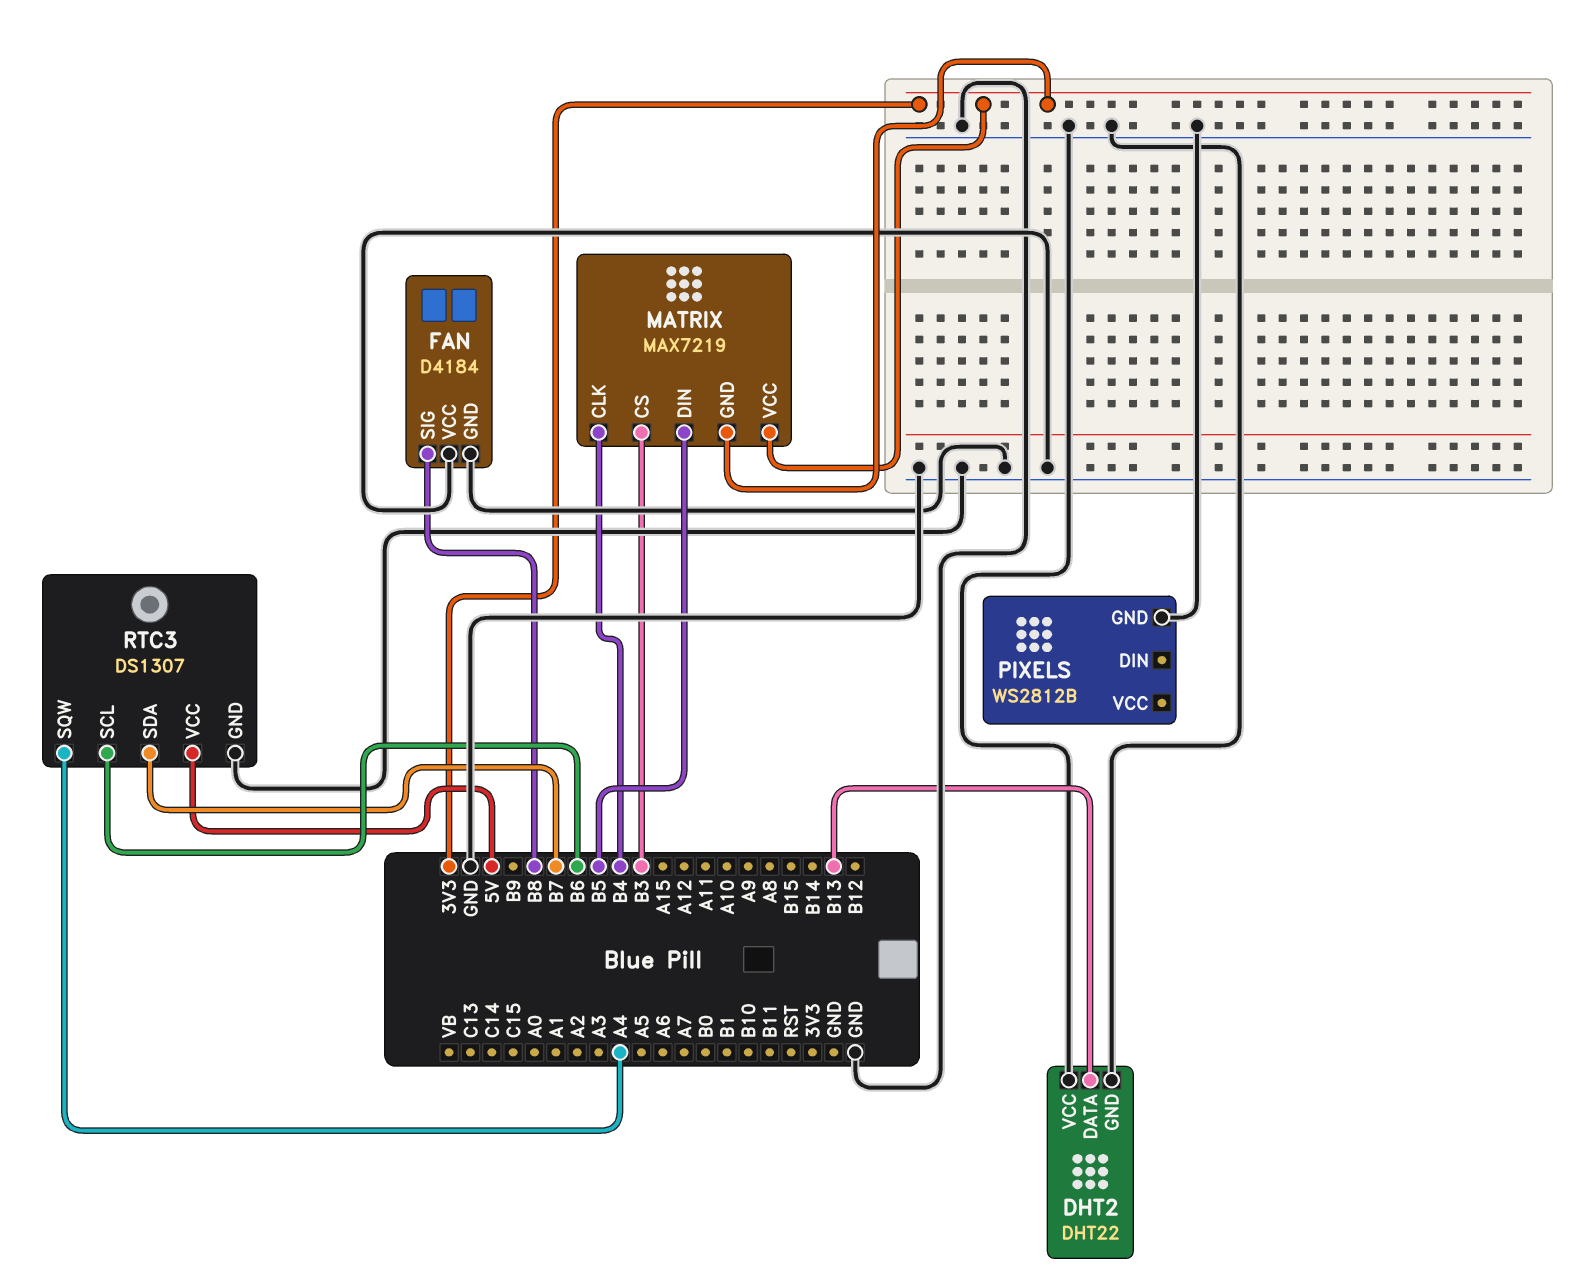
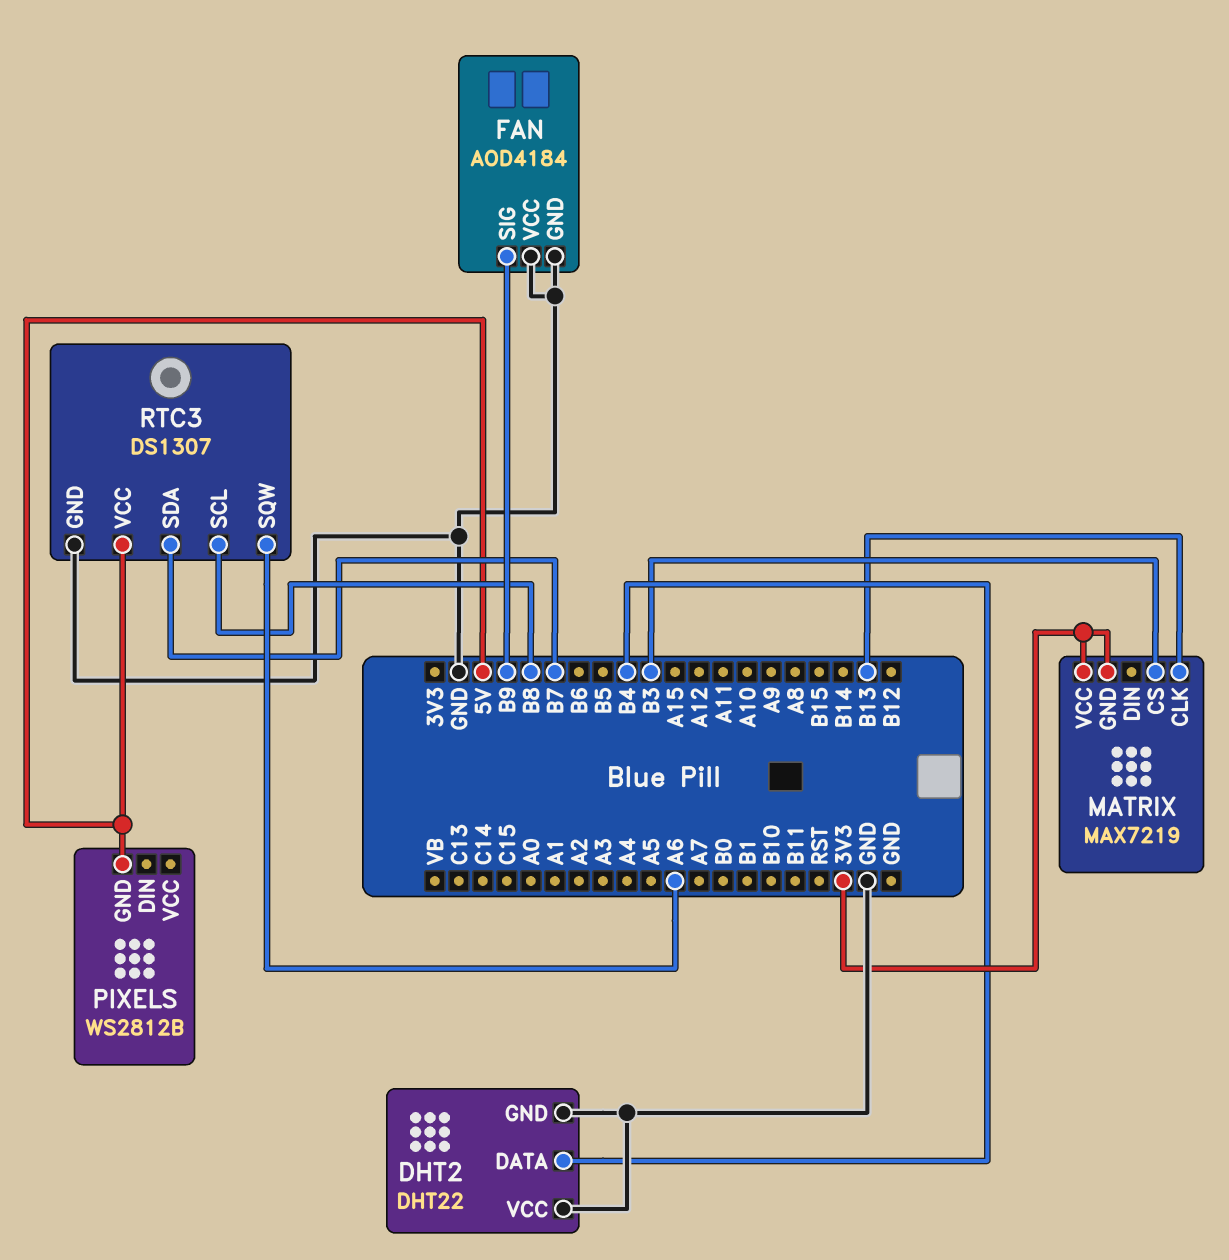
DHT2 pin DATA: B13 -> B4
FAN: D4184 -> AOD4184
FAN pin SIG: B8 -> B9
MATRIX pin CLK: B4 -> B13
MATRIX pin DIN: B5 -> none
PIXELS pin GND: GND -> 5V
RTC3 pin SCL: B6 -> B8
RTC3 pin SQW: A4 -> A6

